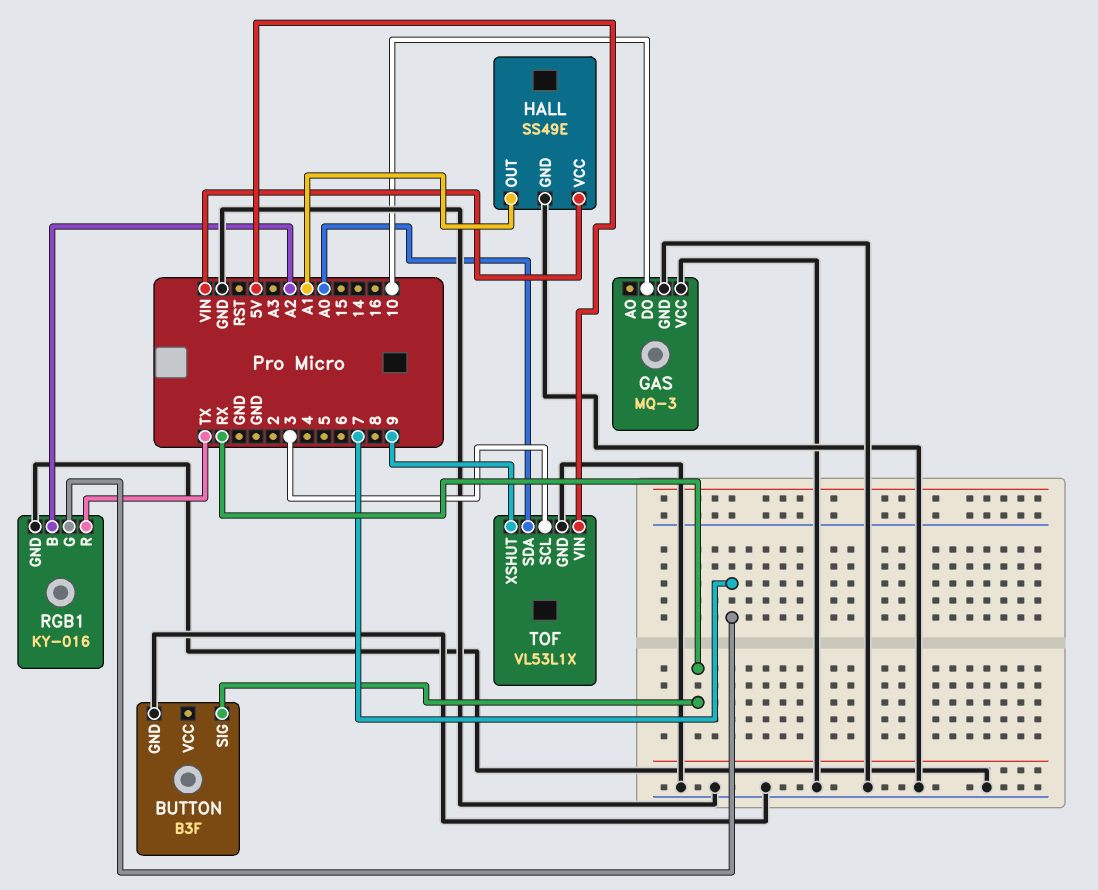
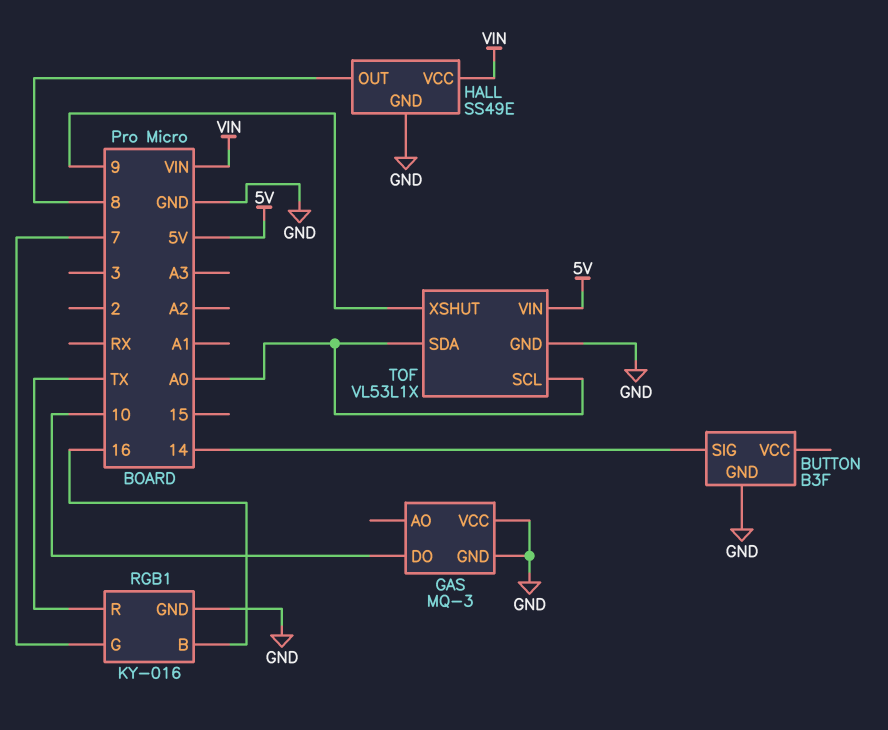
BUTTON pin SIG: RX -> 14
HALL pin OUT: A1 -> 8
RGB1 pin B: A2 -> 16
TOF pin SCL: 3 -> A0

